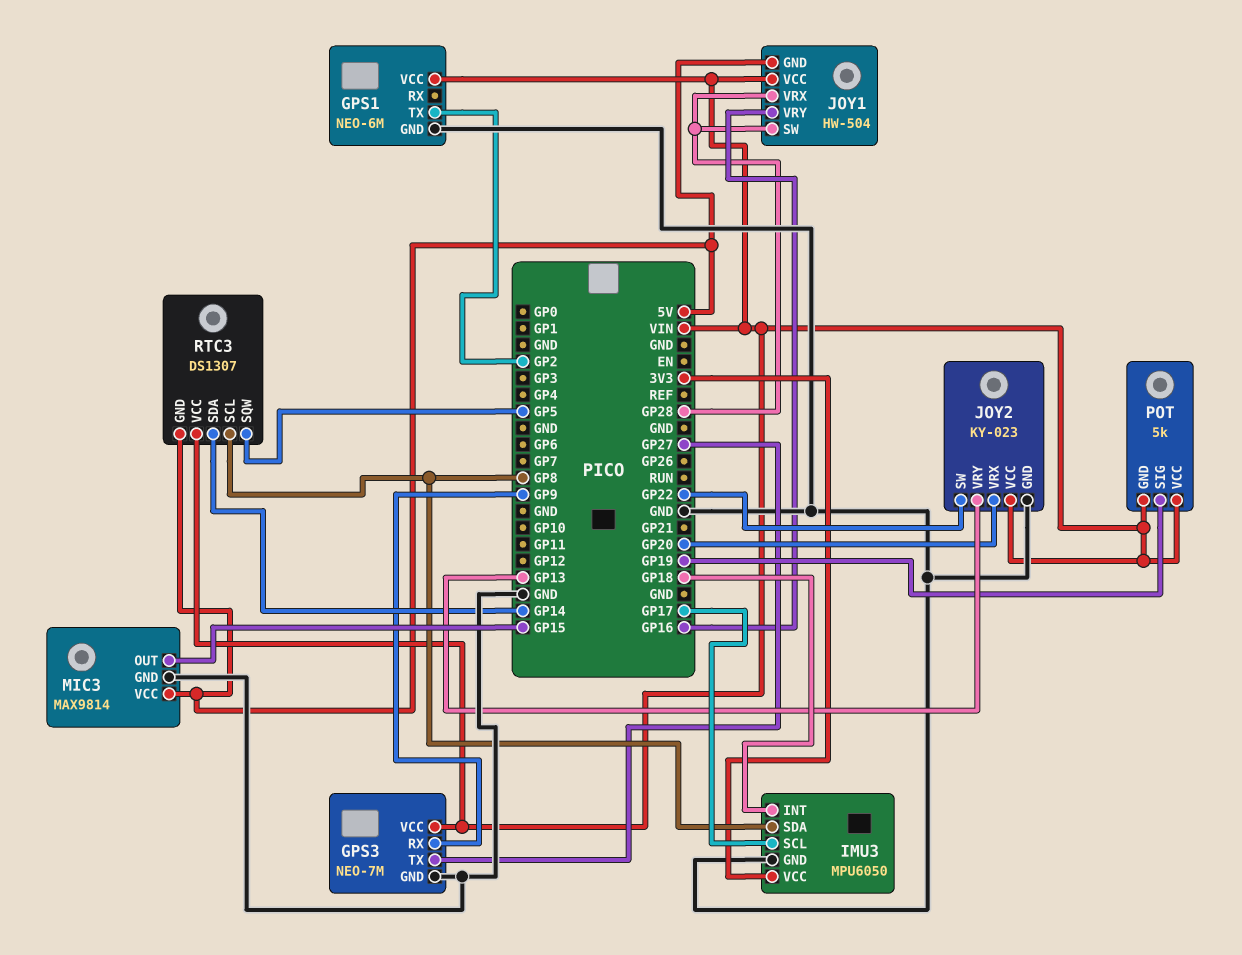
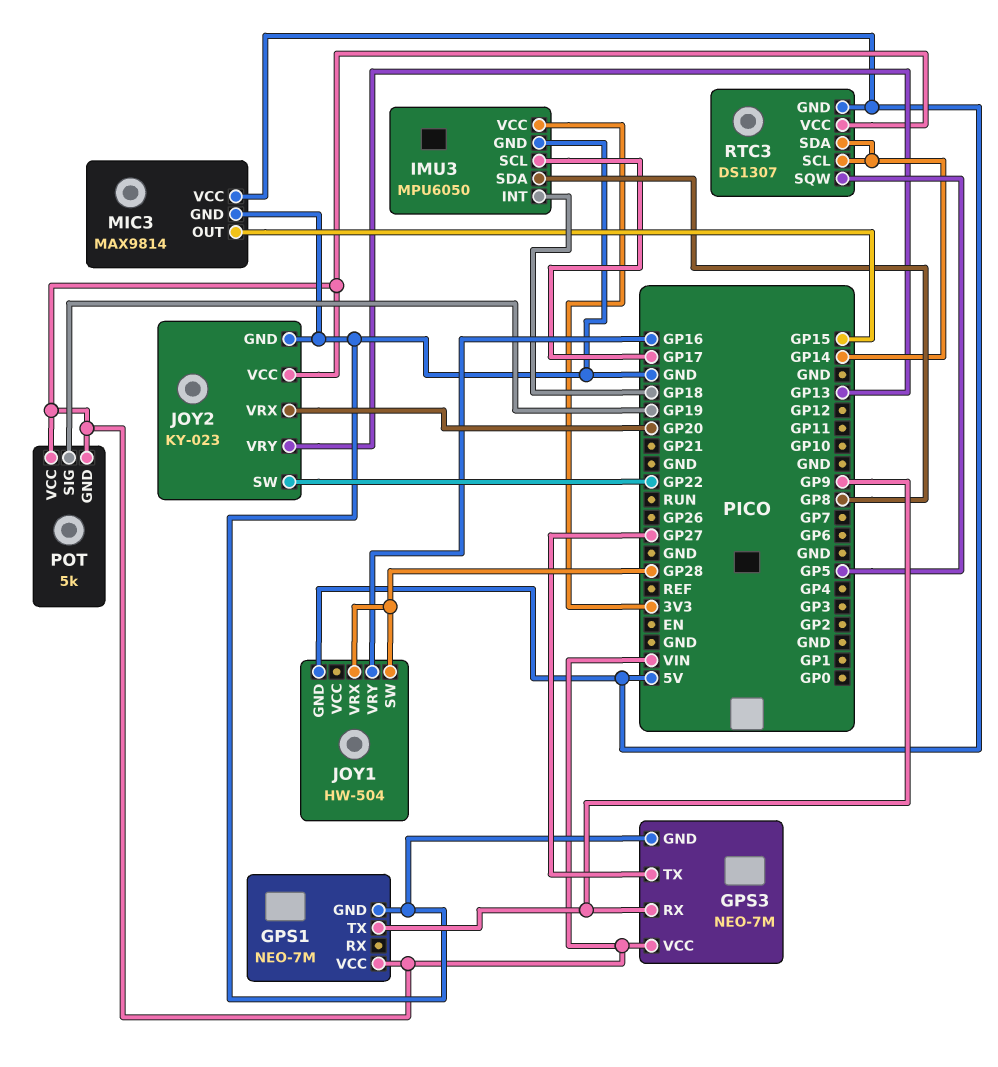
GPS1: NEO-6M -> NEO-7M
GPS1 pin TX: GP2 -> GP9
JOY1 pin VCC: VIN -> none
RTC3 pin SCL: GP8 -> GP14

